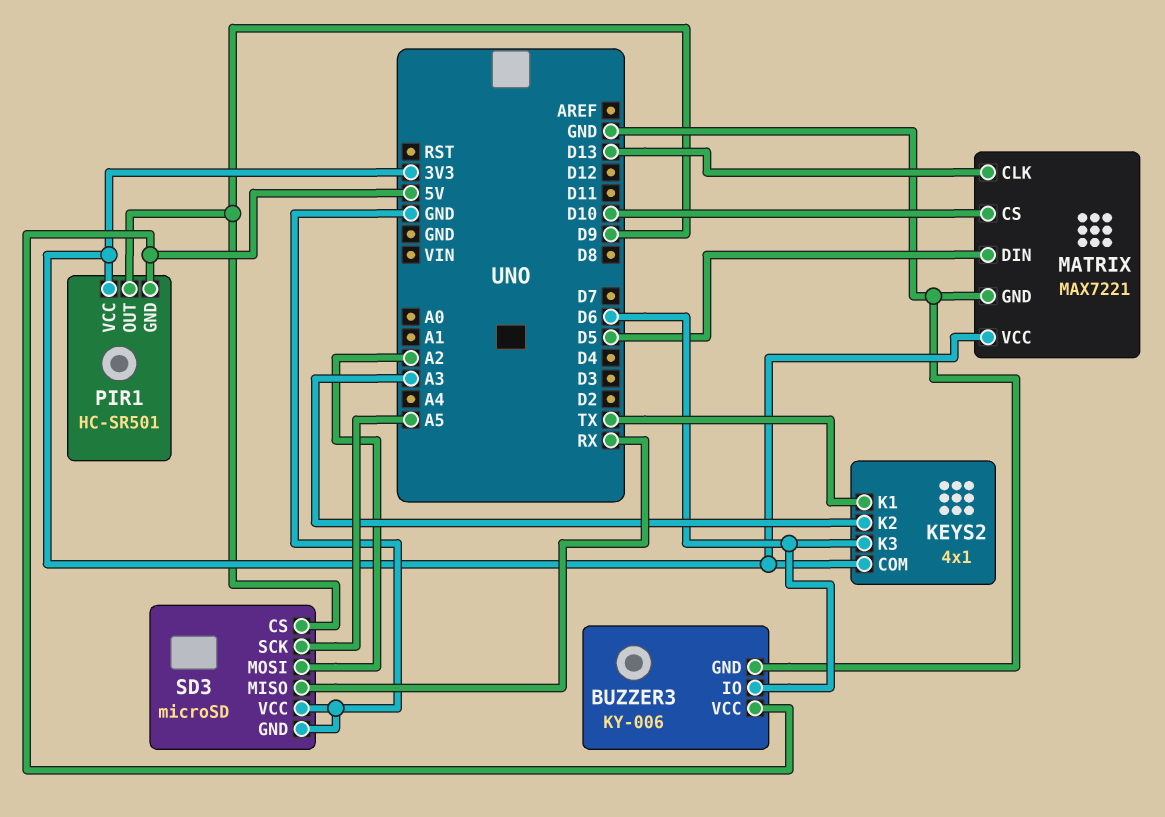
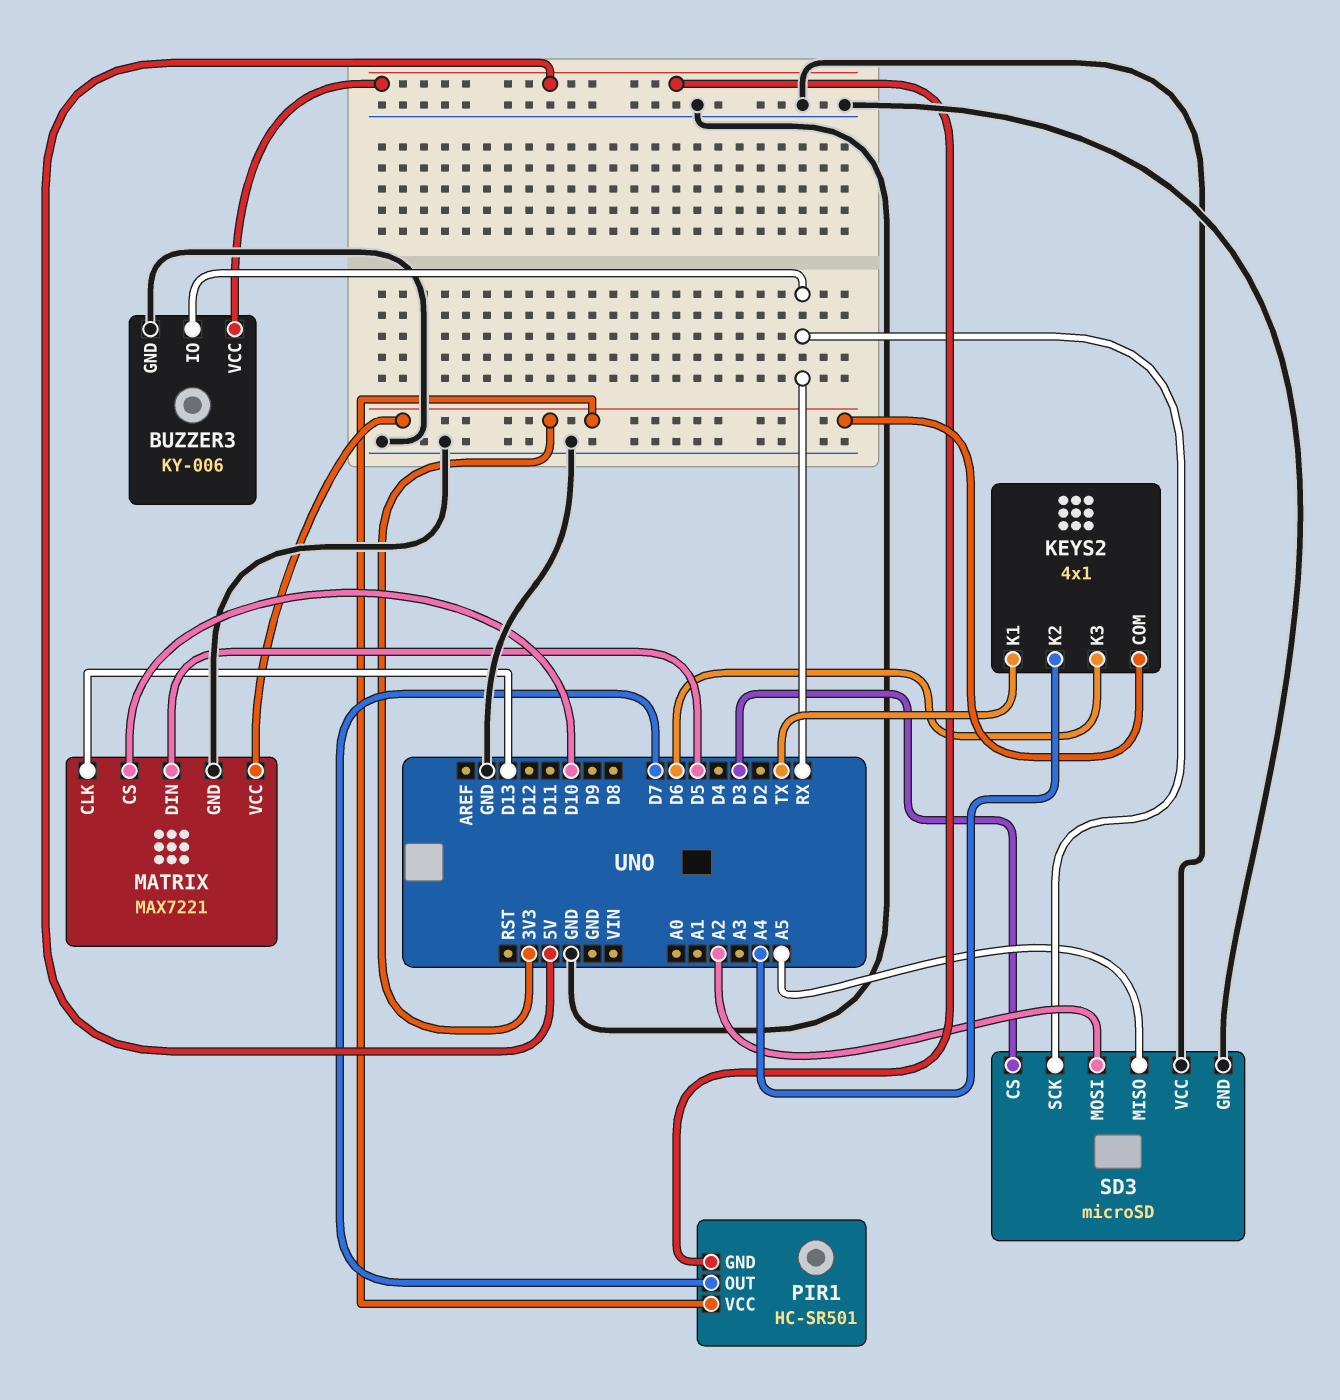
BUZZER3 pin IO: D6 -> RX
KEYS2 pin K2: A3 -> A4
PIR1 pin OUT: D9 -> D7
SD3 pin CS: D9 -> D3
SD3 pin MISO: RX -> A5
SD3 pin SCK: A5 -> RX

